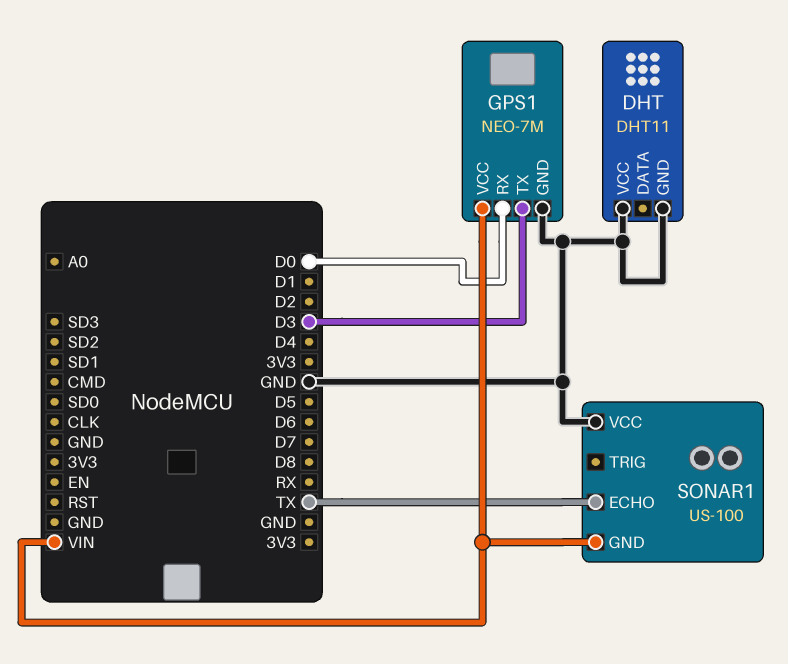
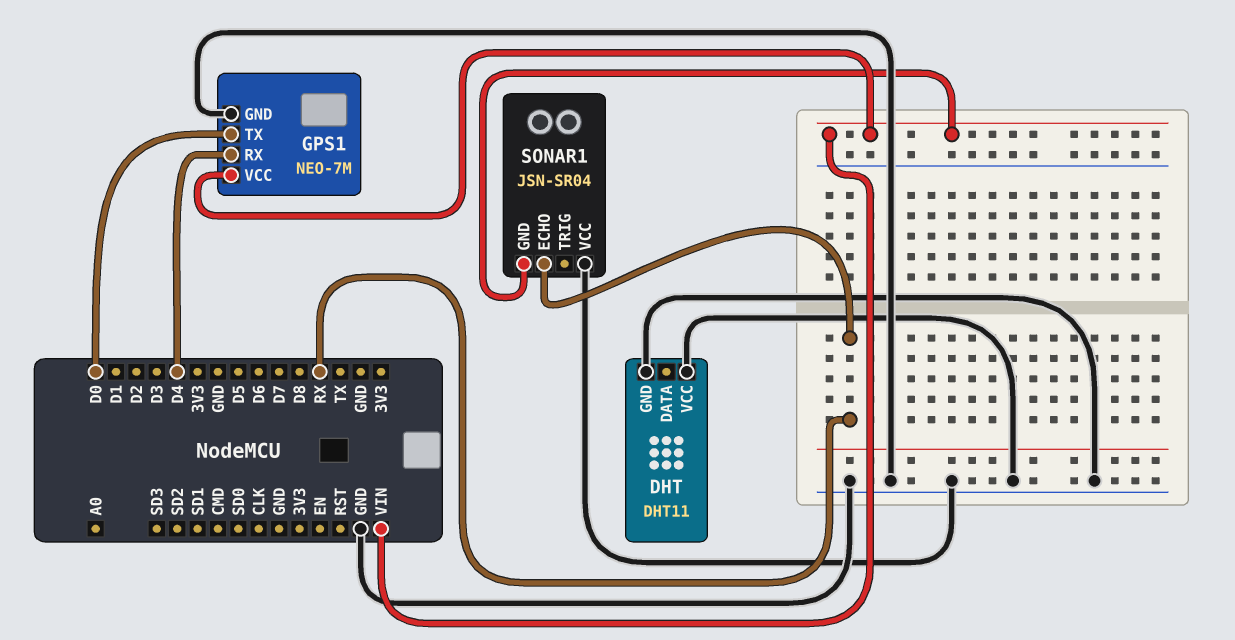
GPS1 pin RX: D0 -> D4
GPS1 pin TX: D3 -> D0
SONAR1: US-100 -> JSN-SR04
SONAR1 pin ECHO: TX -> RX

